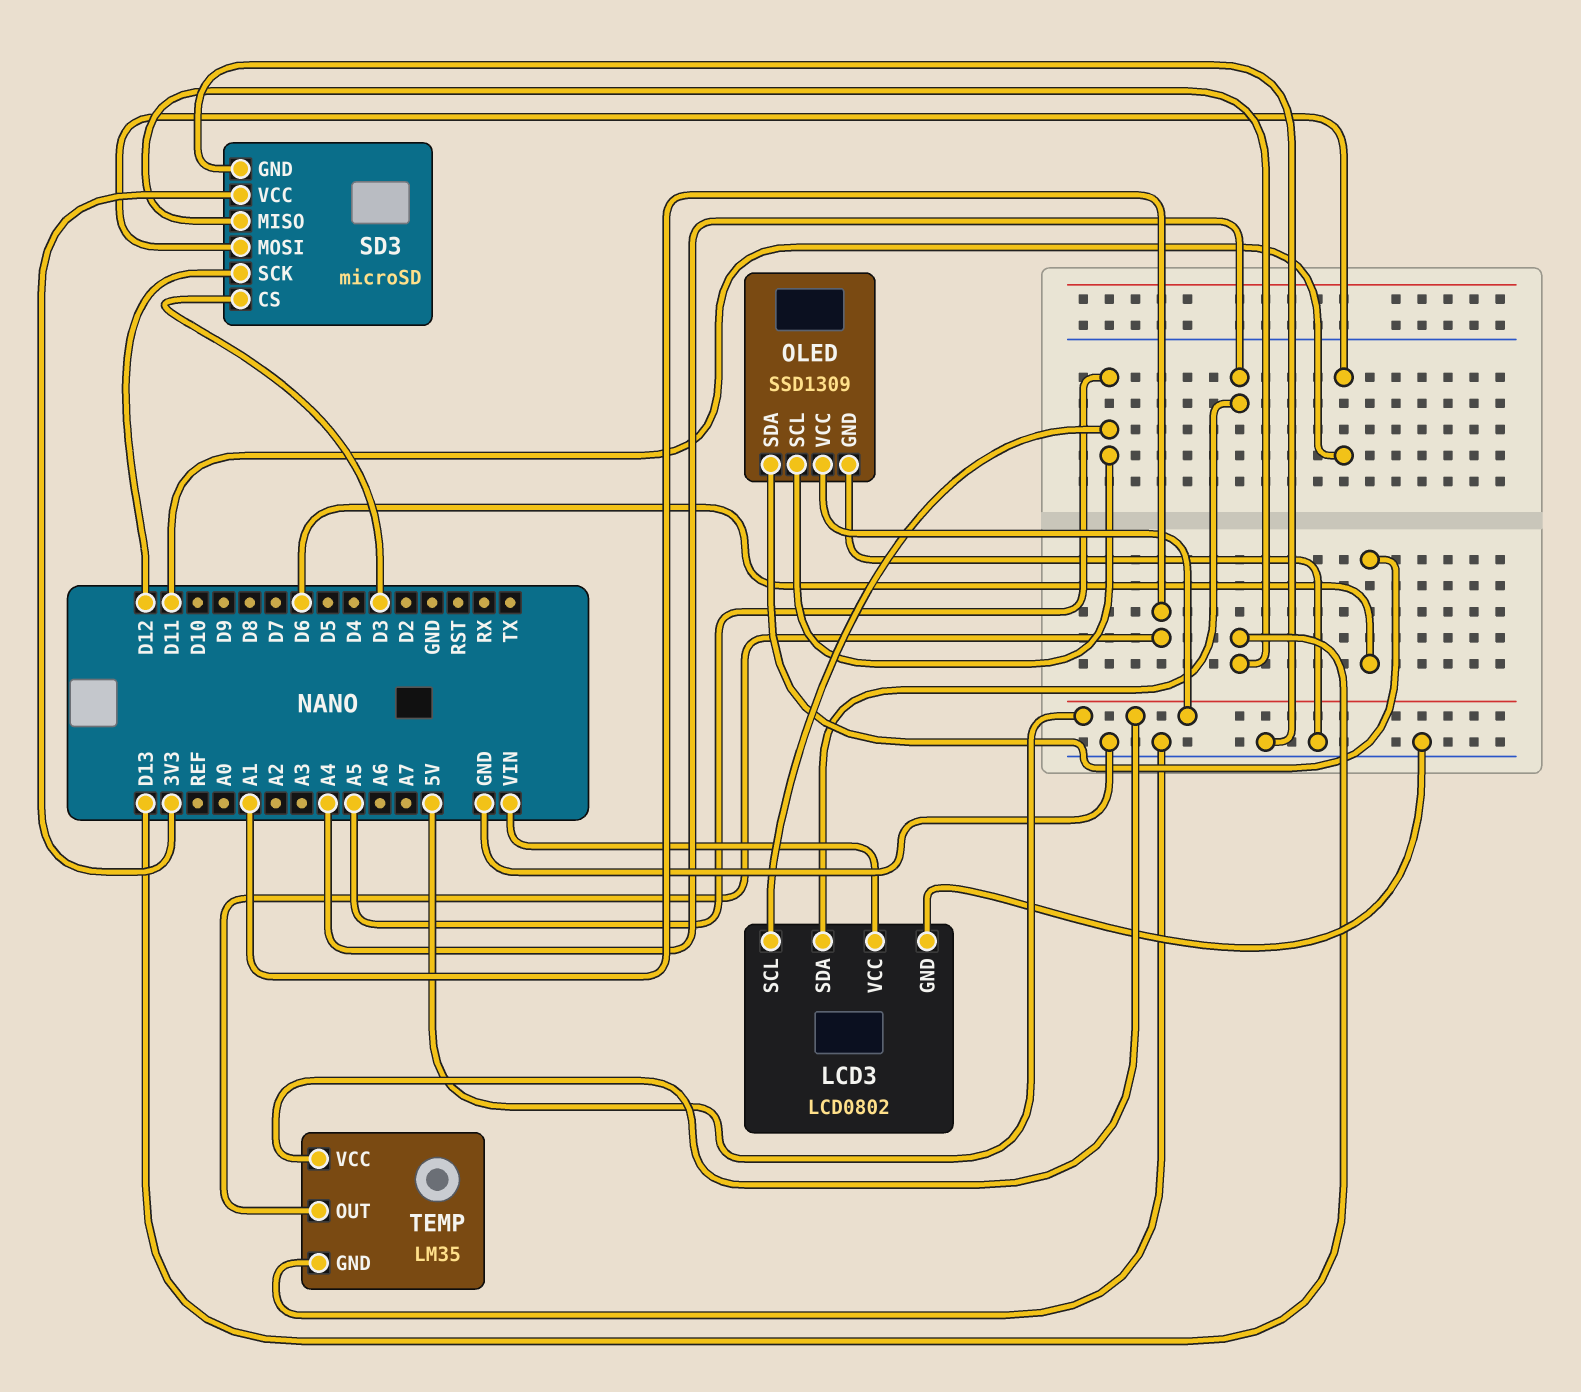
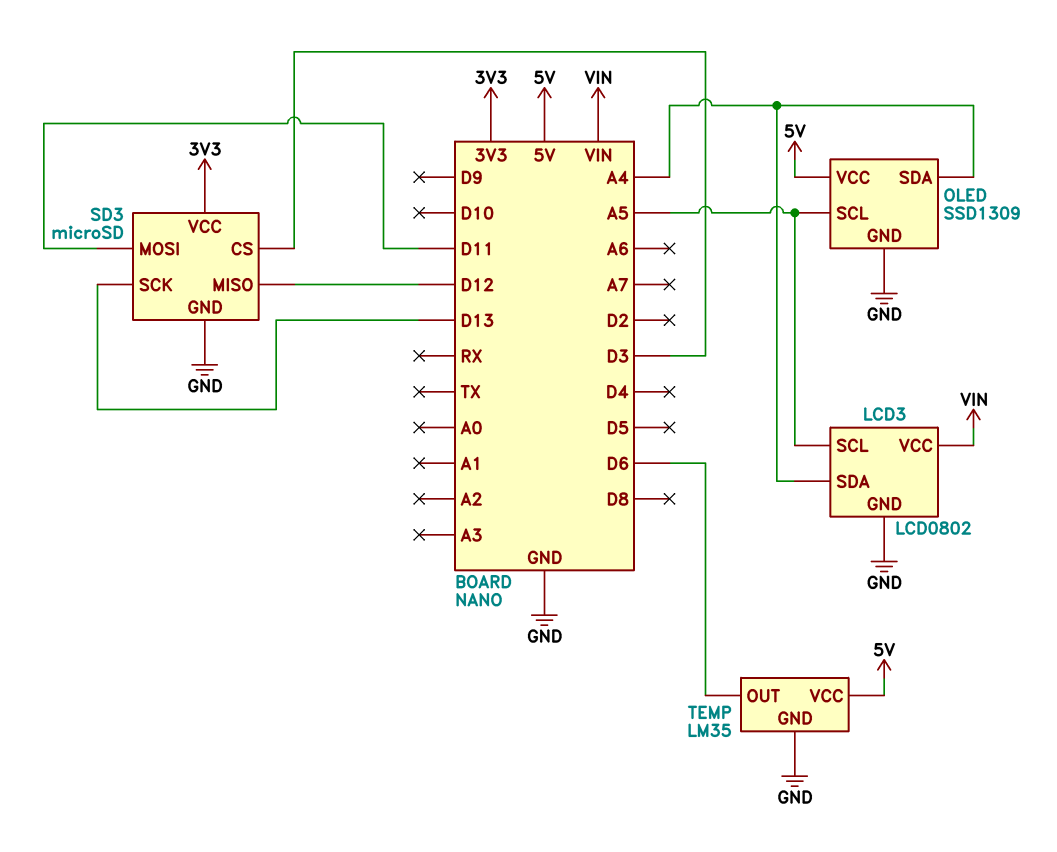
OLED pin SDA: D6 -> A4
SD3 pin MISO: D13 -> D12
SD3 pin SCK: D12 -> D13
TEMP pin OUT: A1 -> D6

